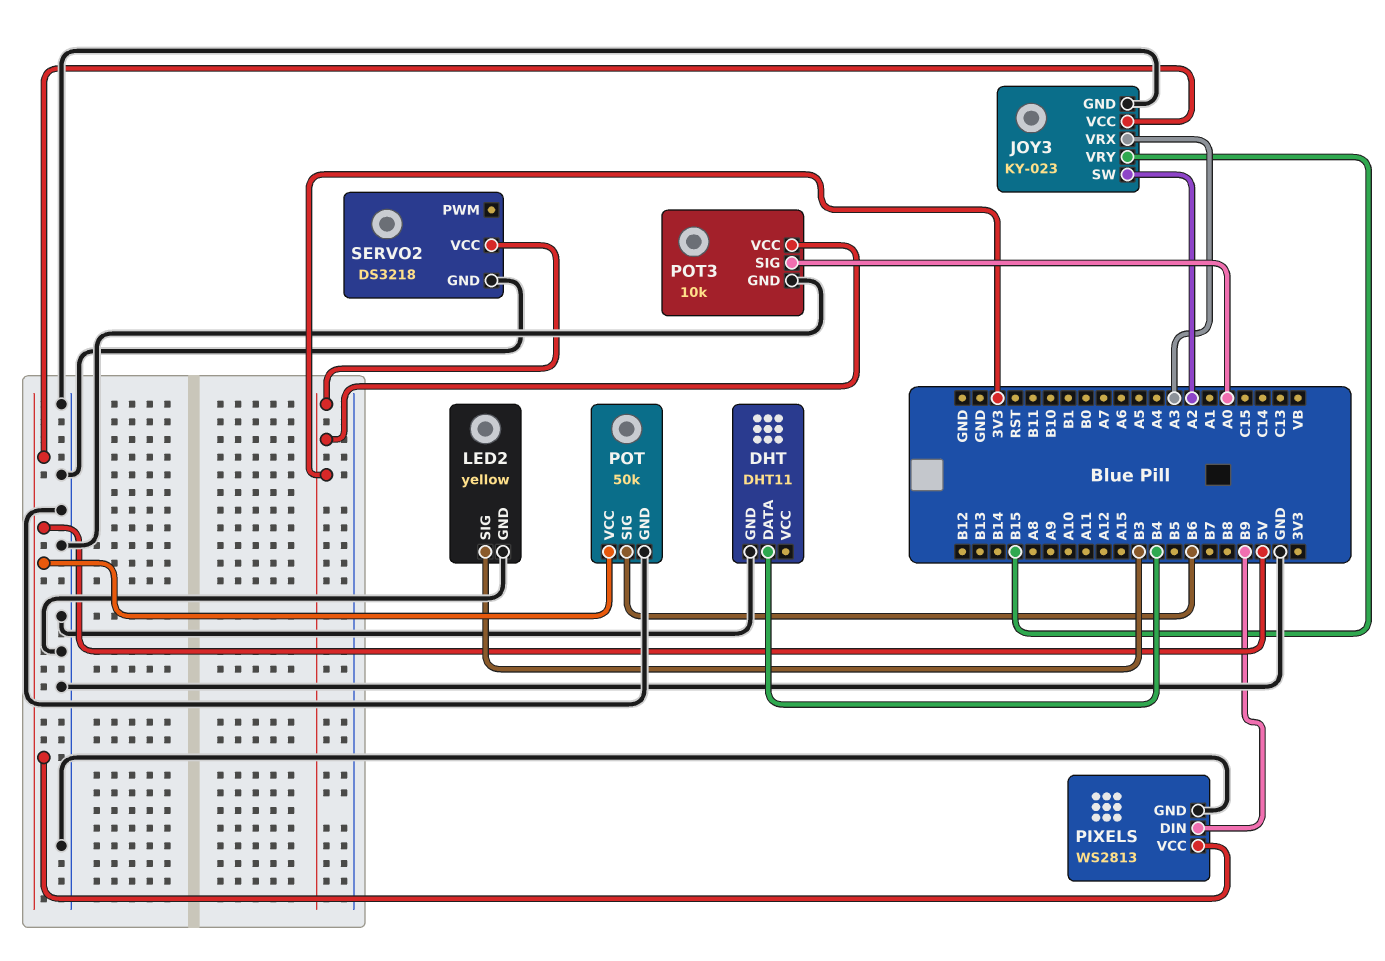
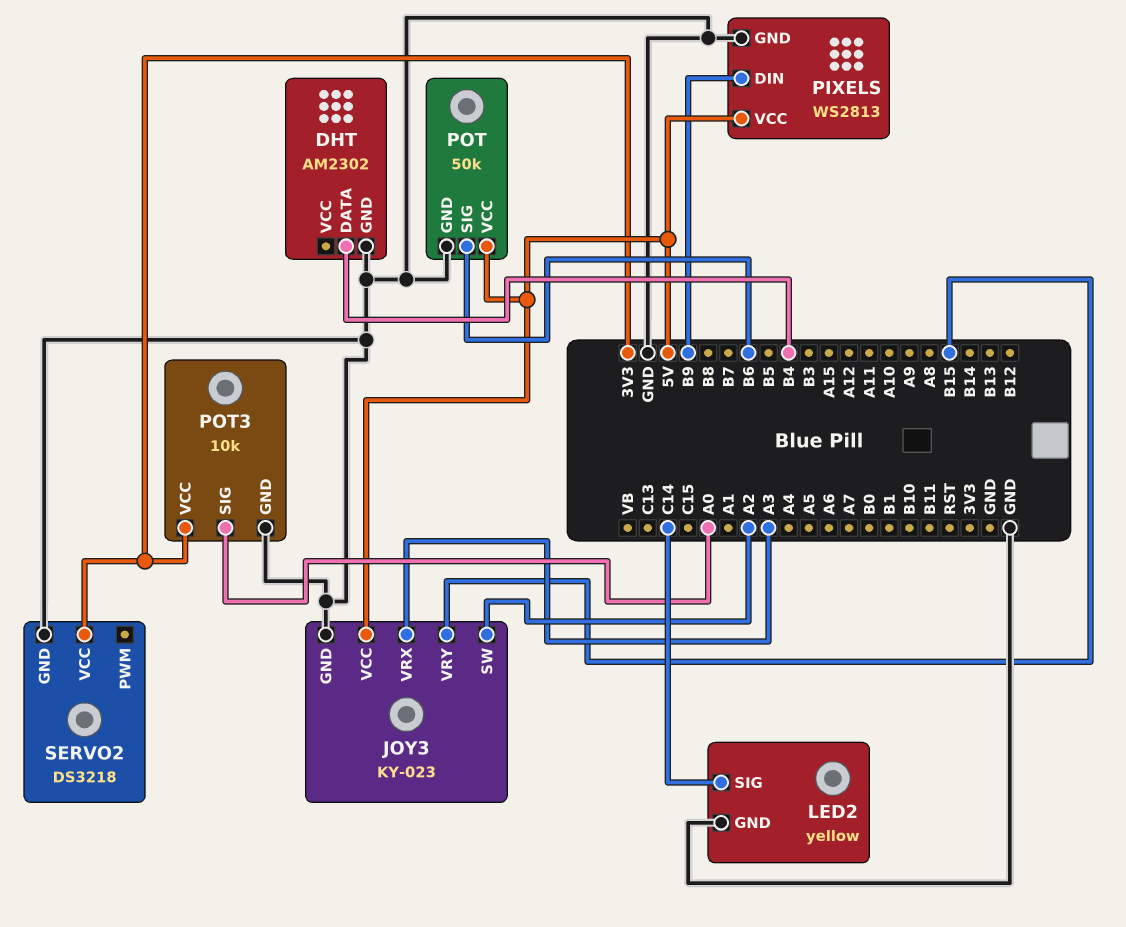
DHT: DHT11 -> AM2302
LED2 pin SIG: B3 -> C14

